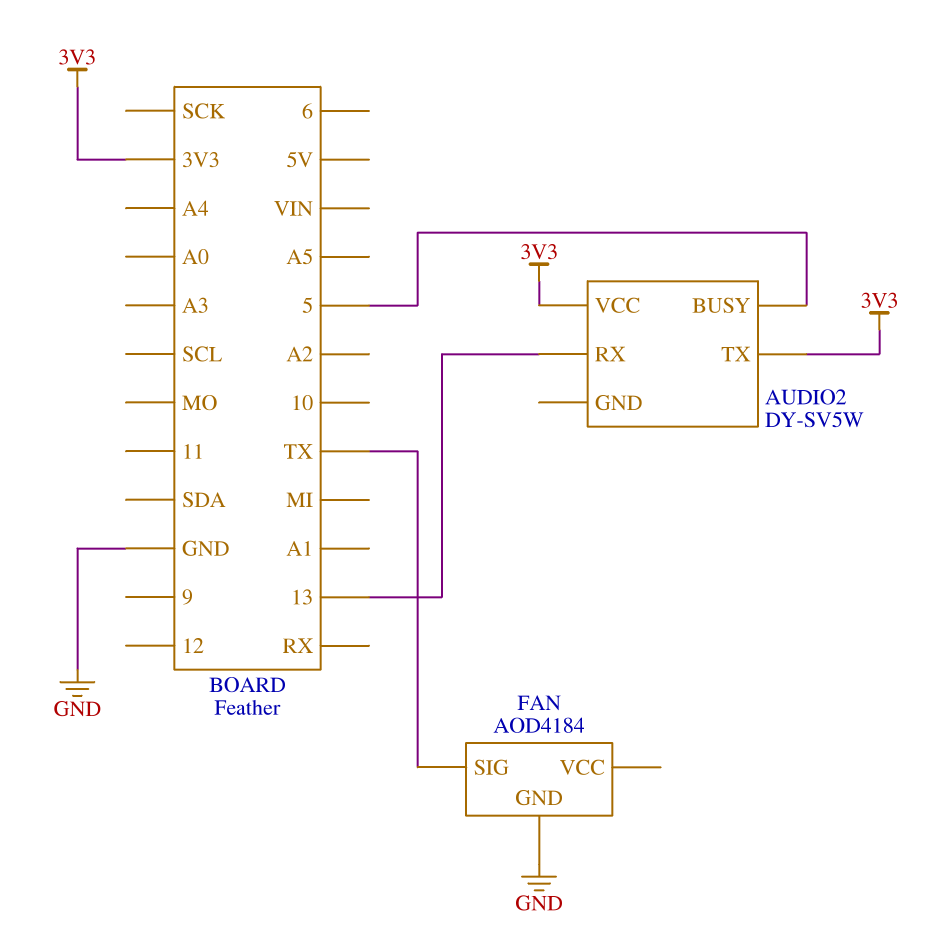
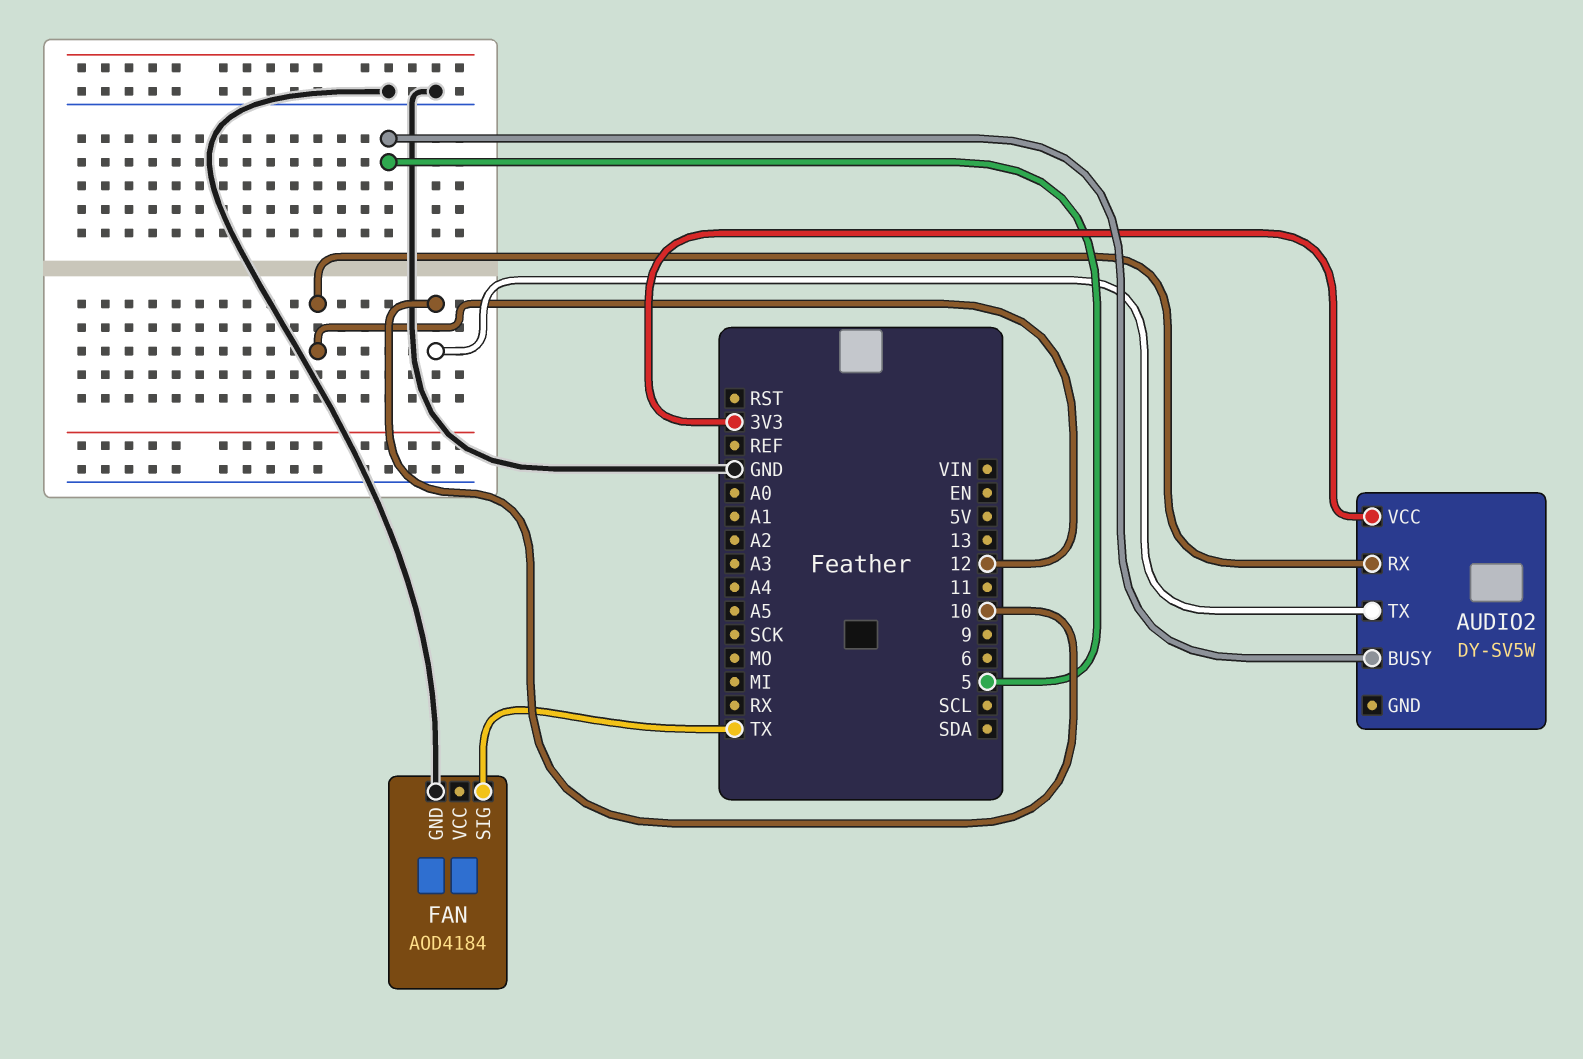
AUDIO2 pin RX: 13 -> 12
AUDIO2 pin TX: 3V3 -> 10

